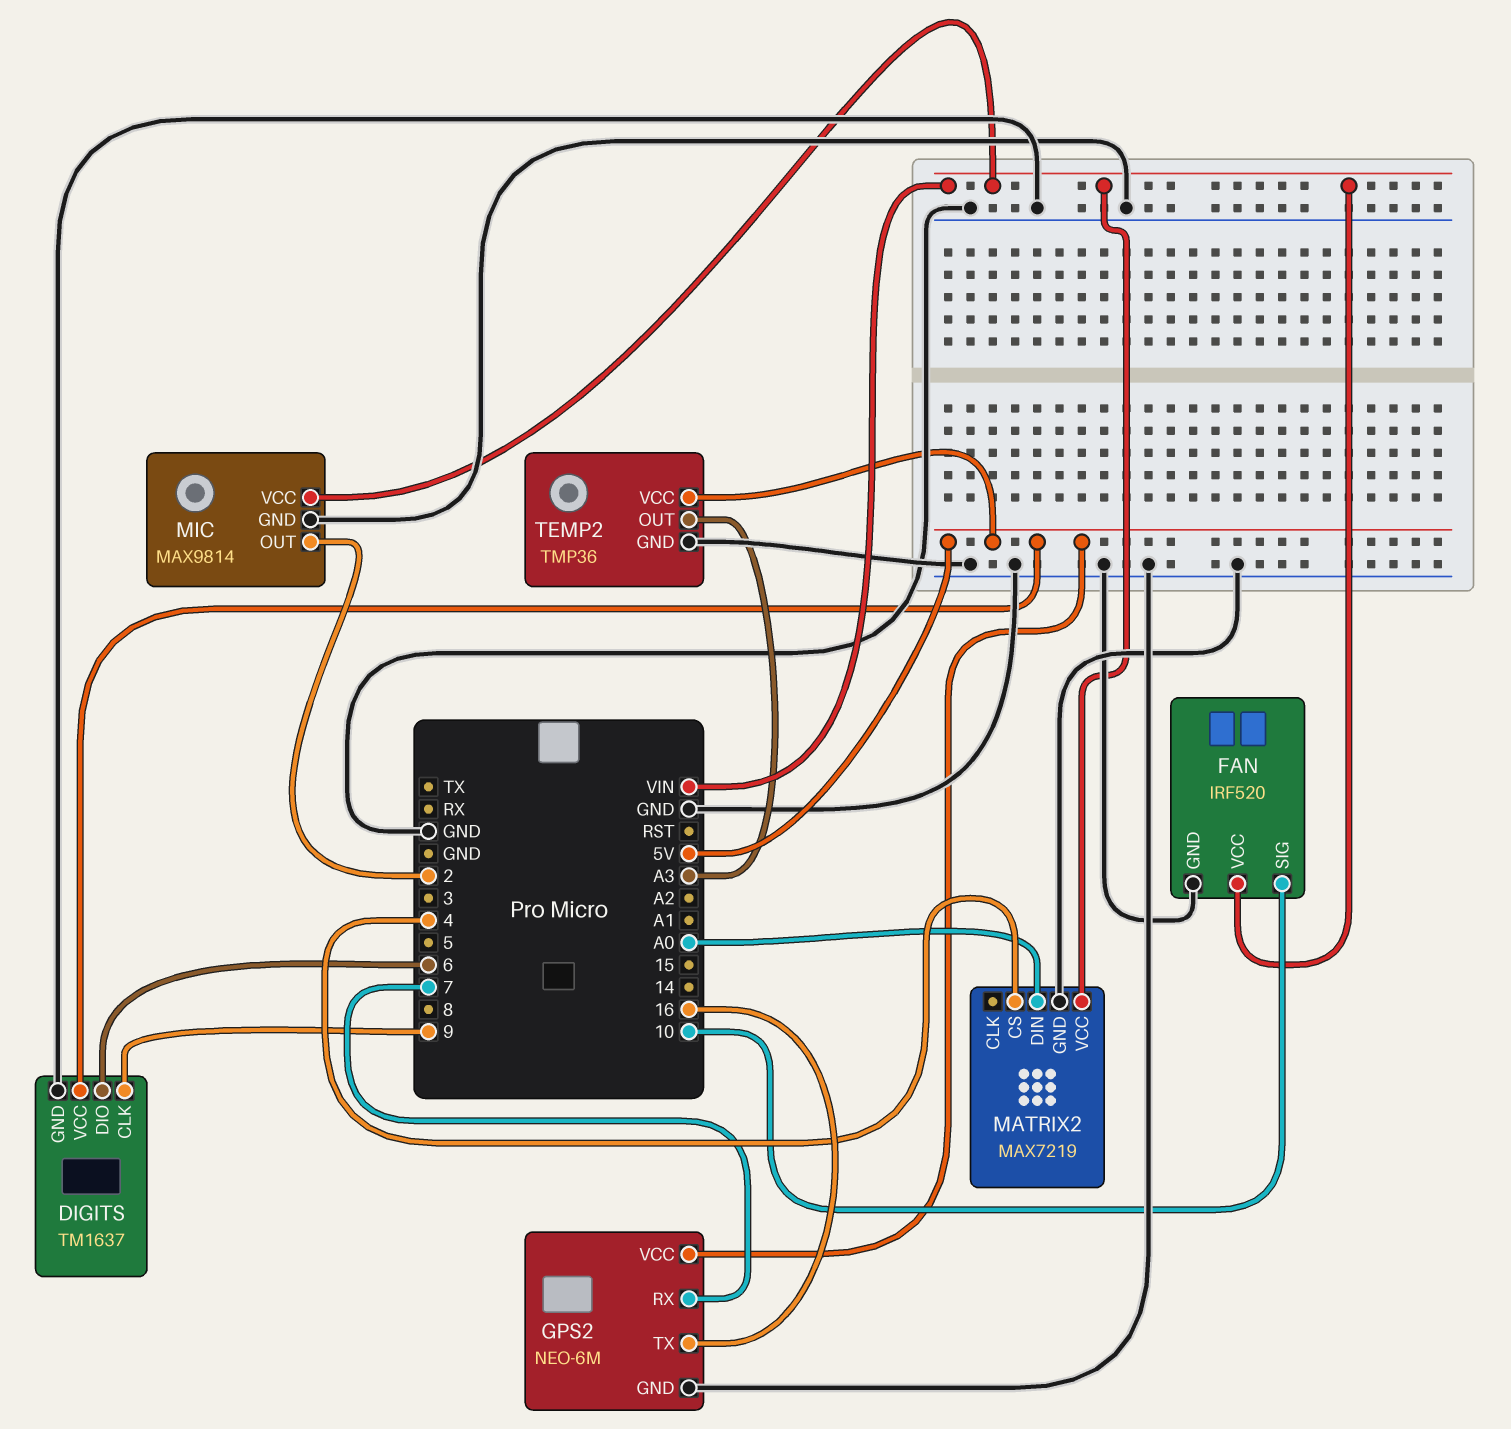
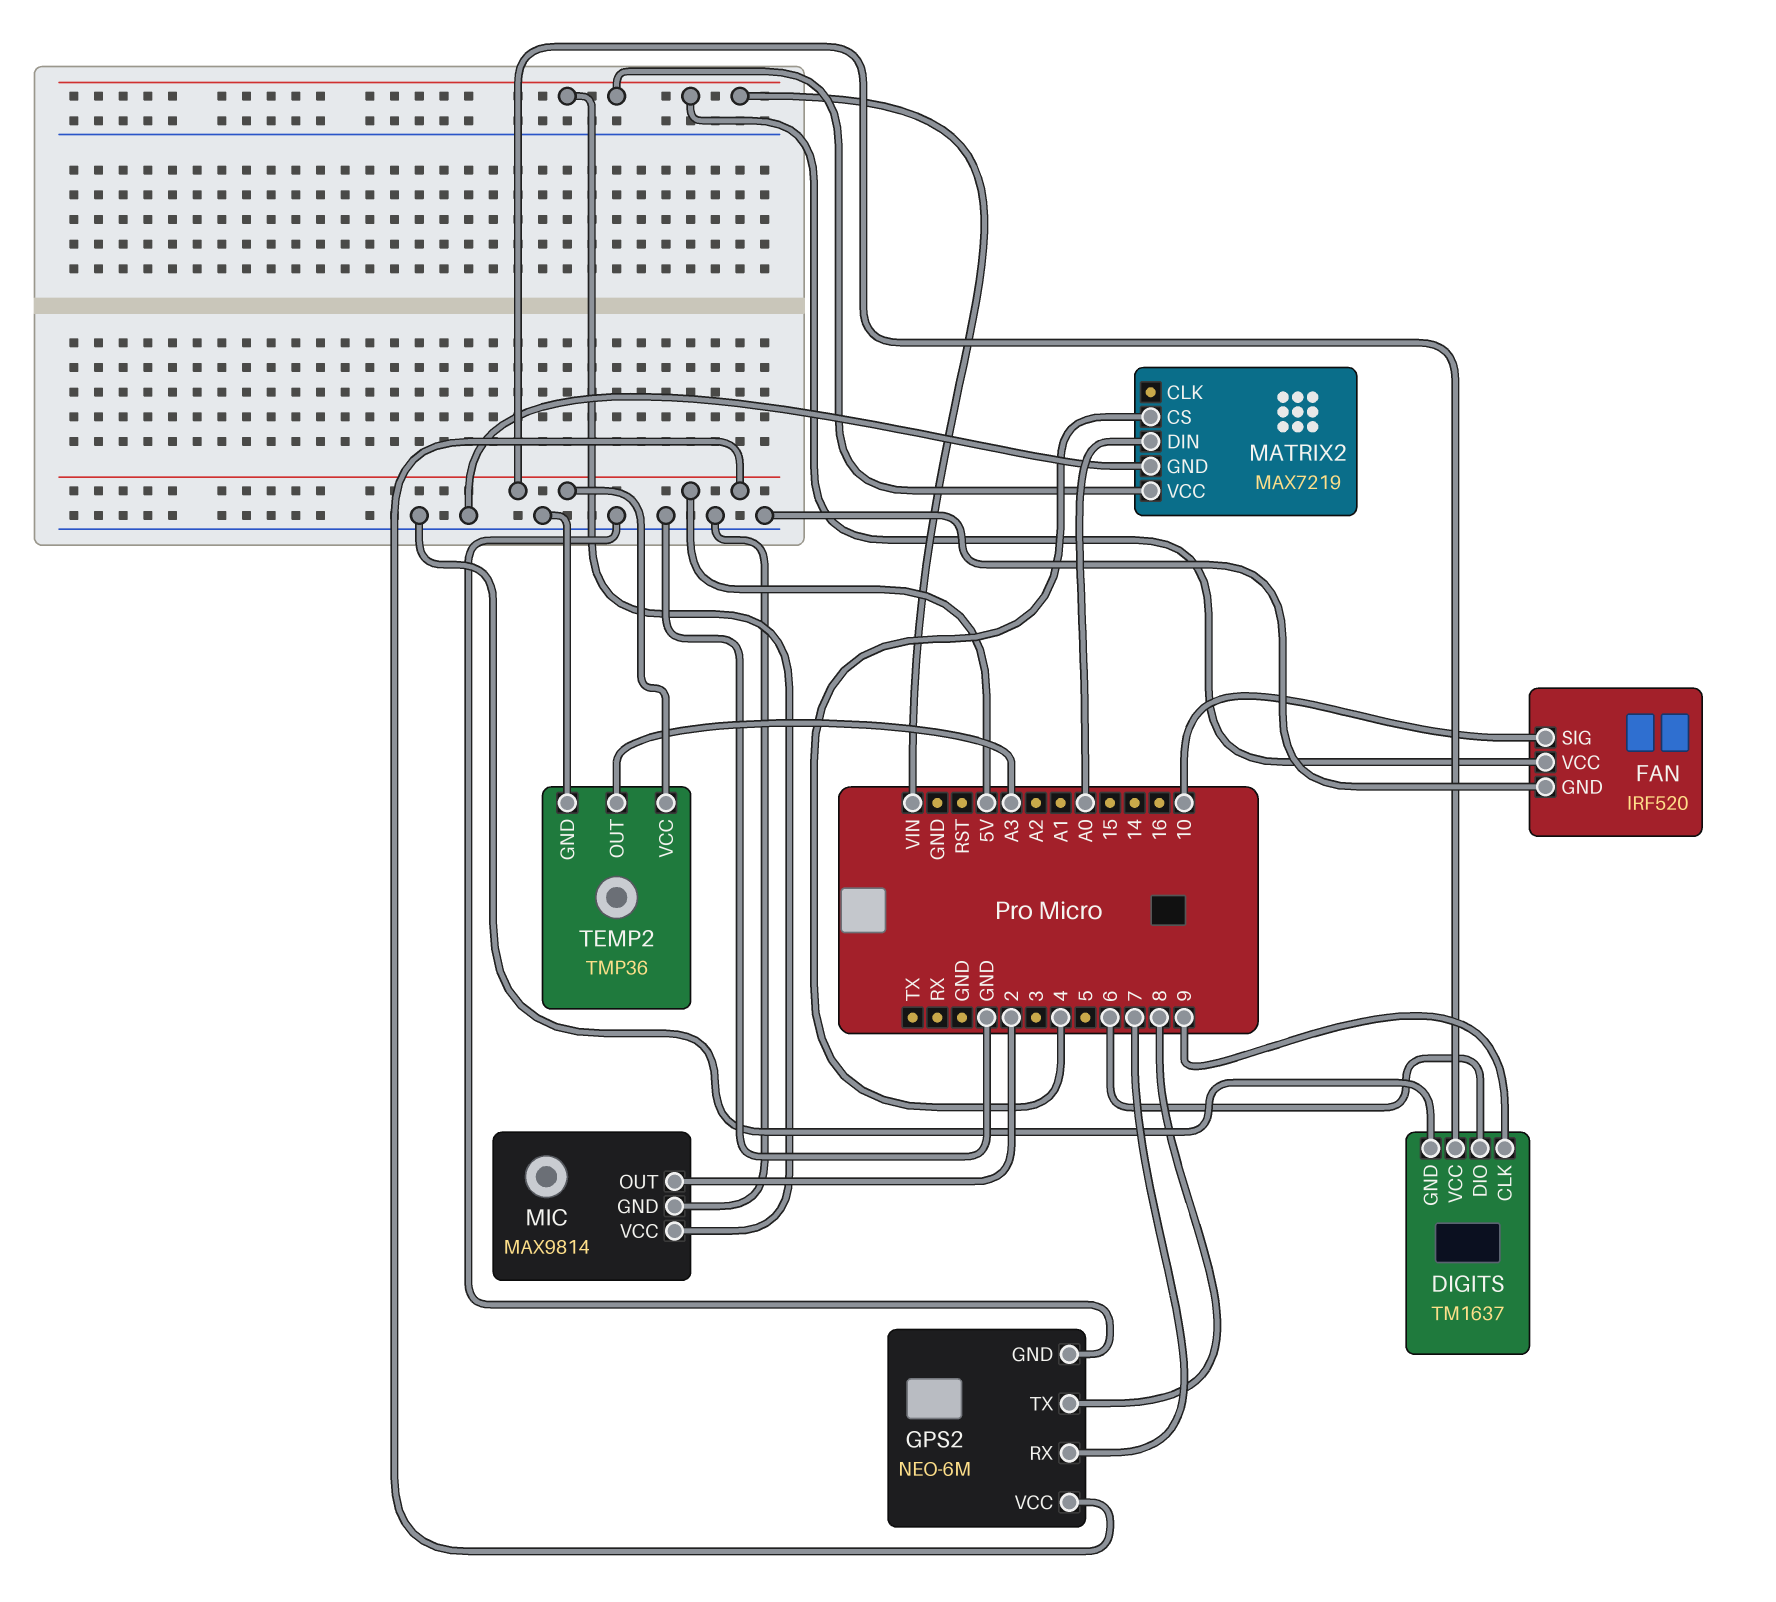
GPS2 pin TX: 16 -> 8

